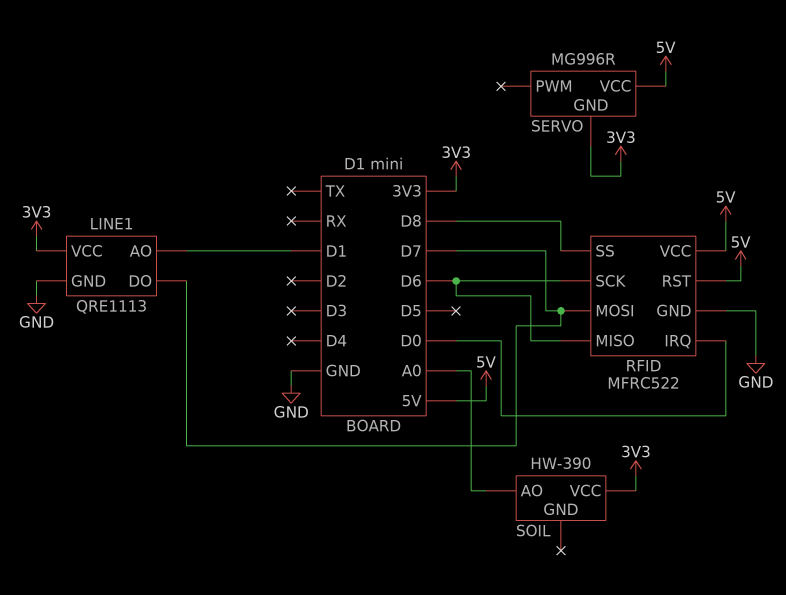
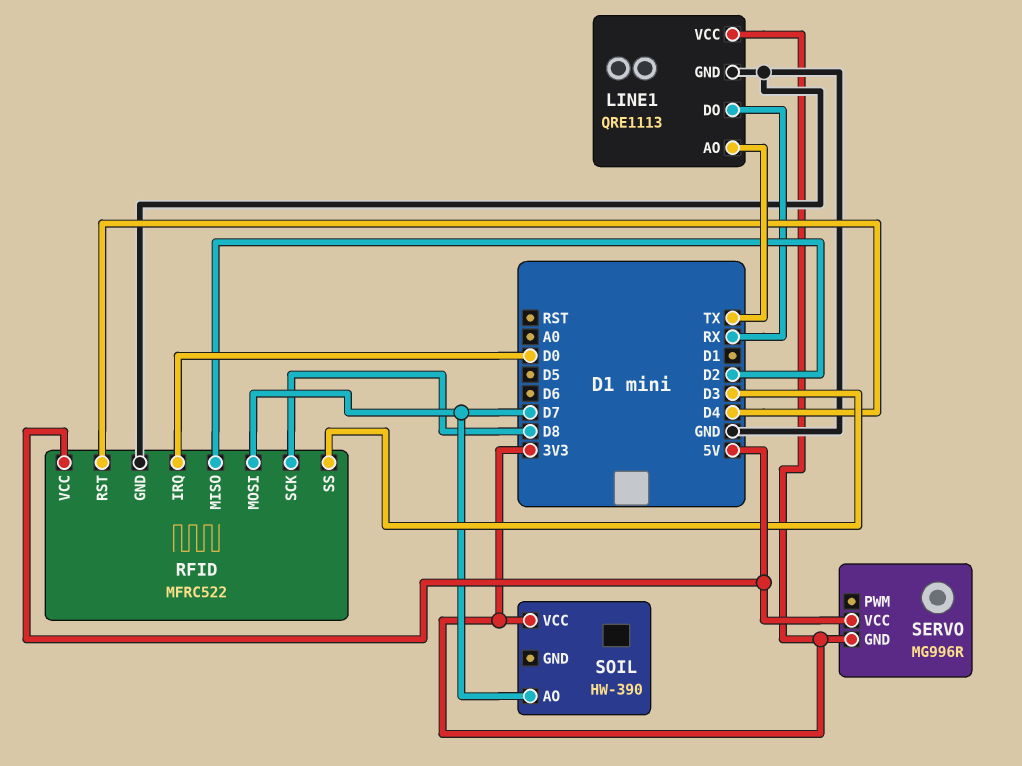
LINE1 pin AO: D1 -> TX
LINE1 pin DO: D7 -> RX
RFID pin MISO: D6 -> D2
RFID pin RST: 5V -> D4
RFID pin SCK: D6 -> D8
RFID pin SS: D8 -> D3
SOIL pin AO: A0 -> D7

